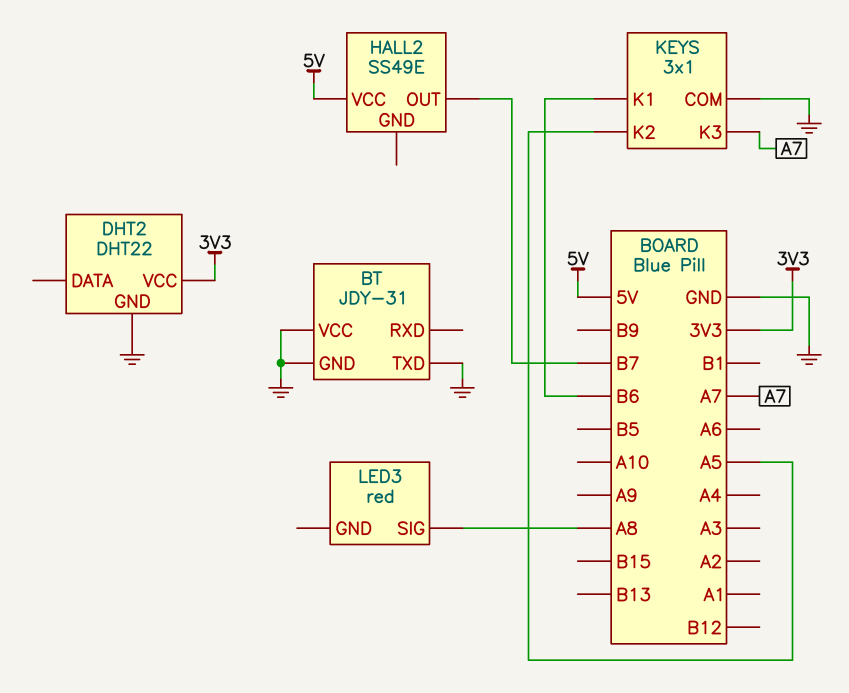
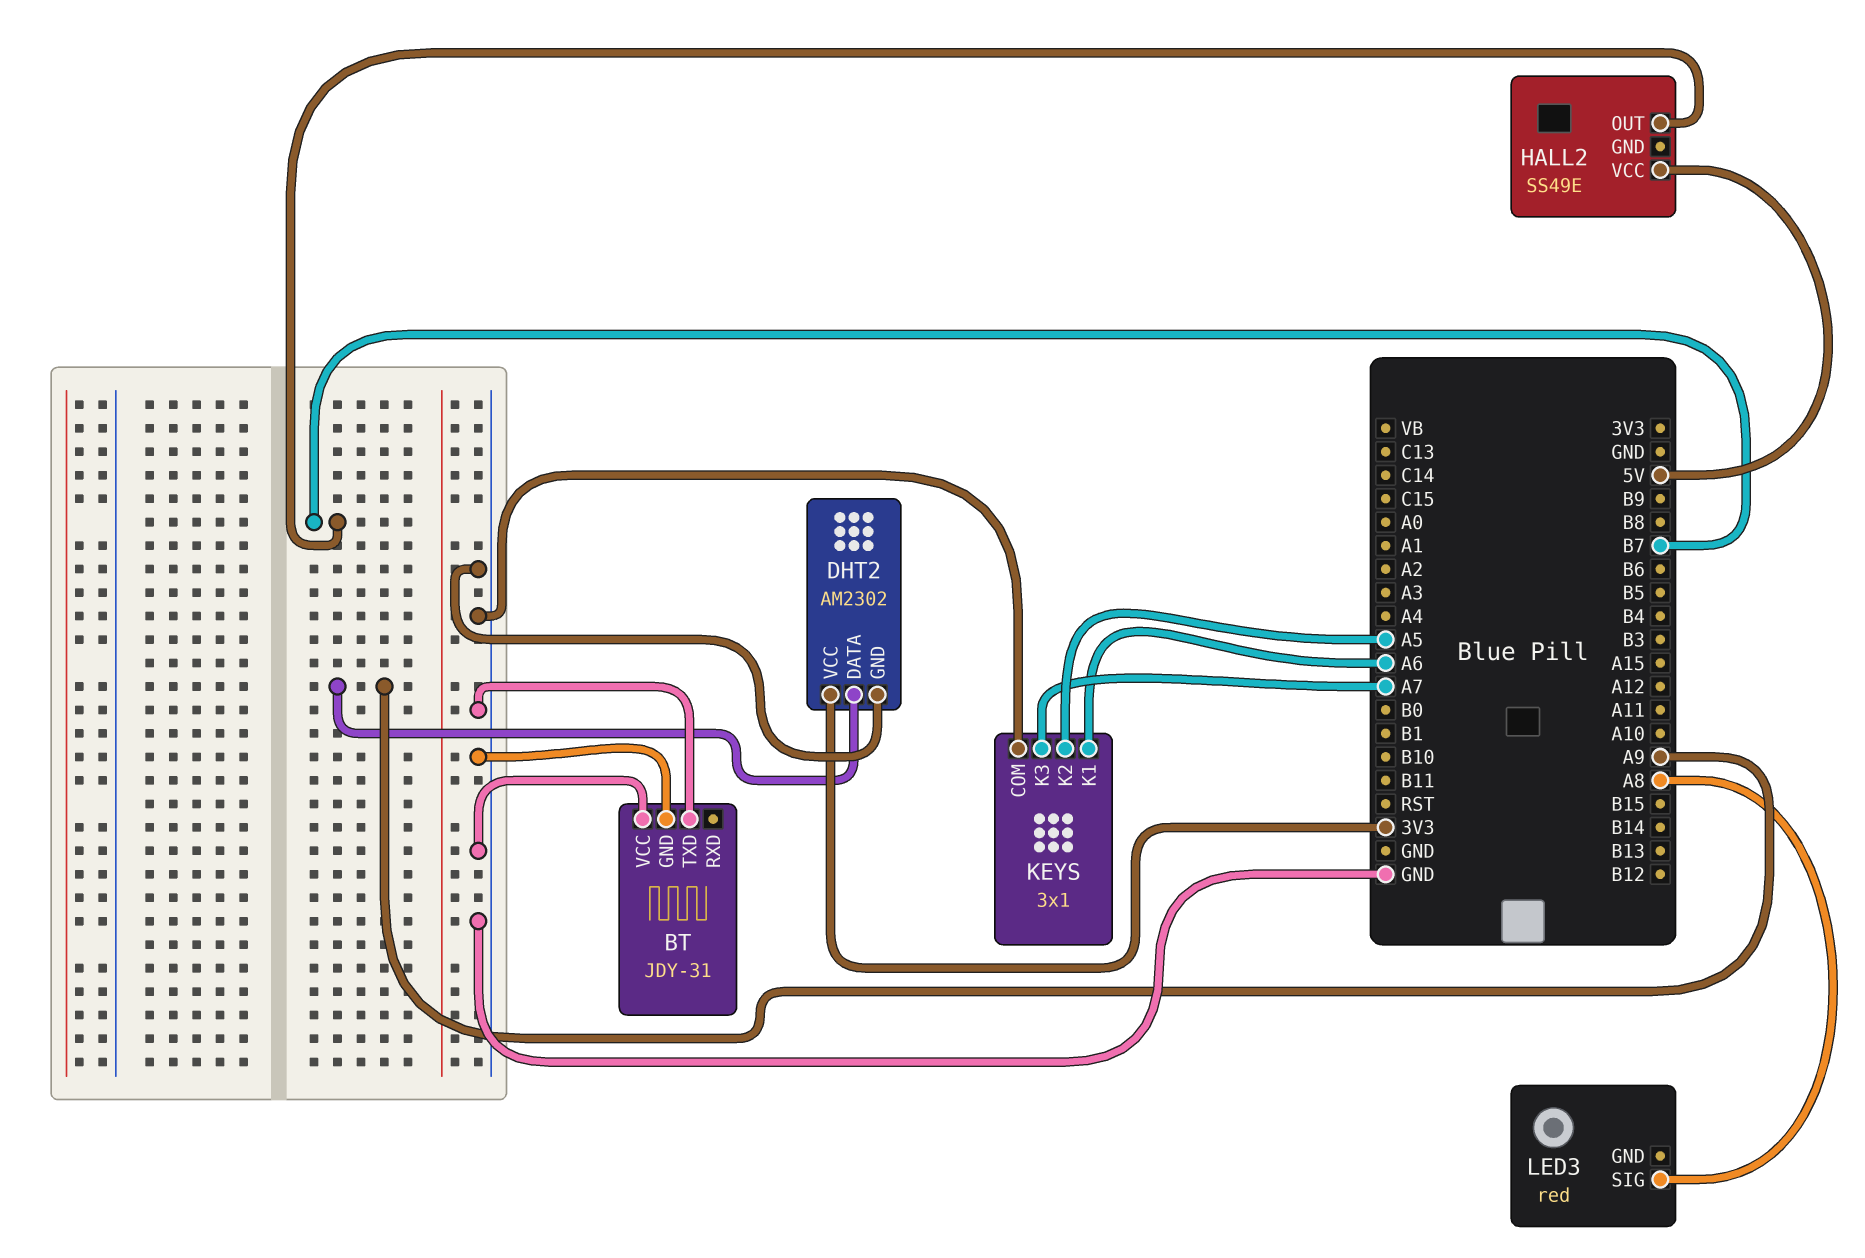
DHT2: DHT22 -> AM2302
DHT2 pin DATA: none -> A9
KEYS pin K1: B6 -> A6

